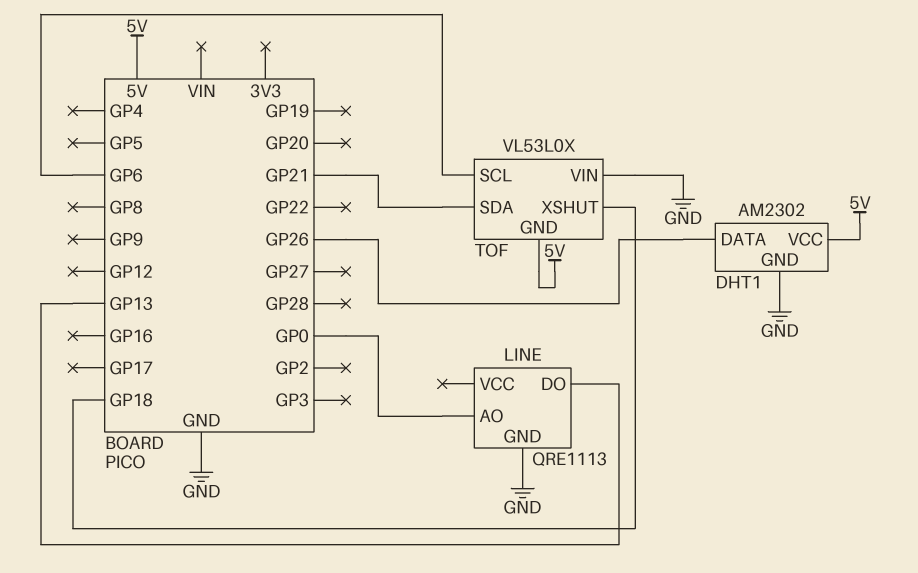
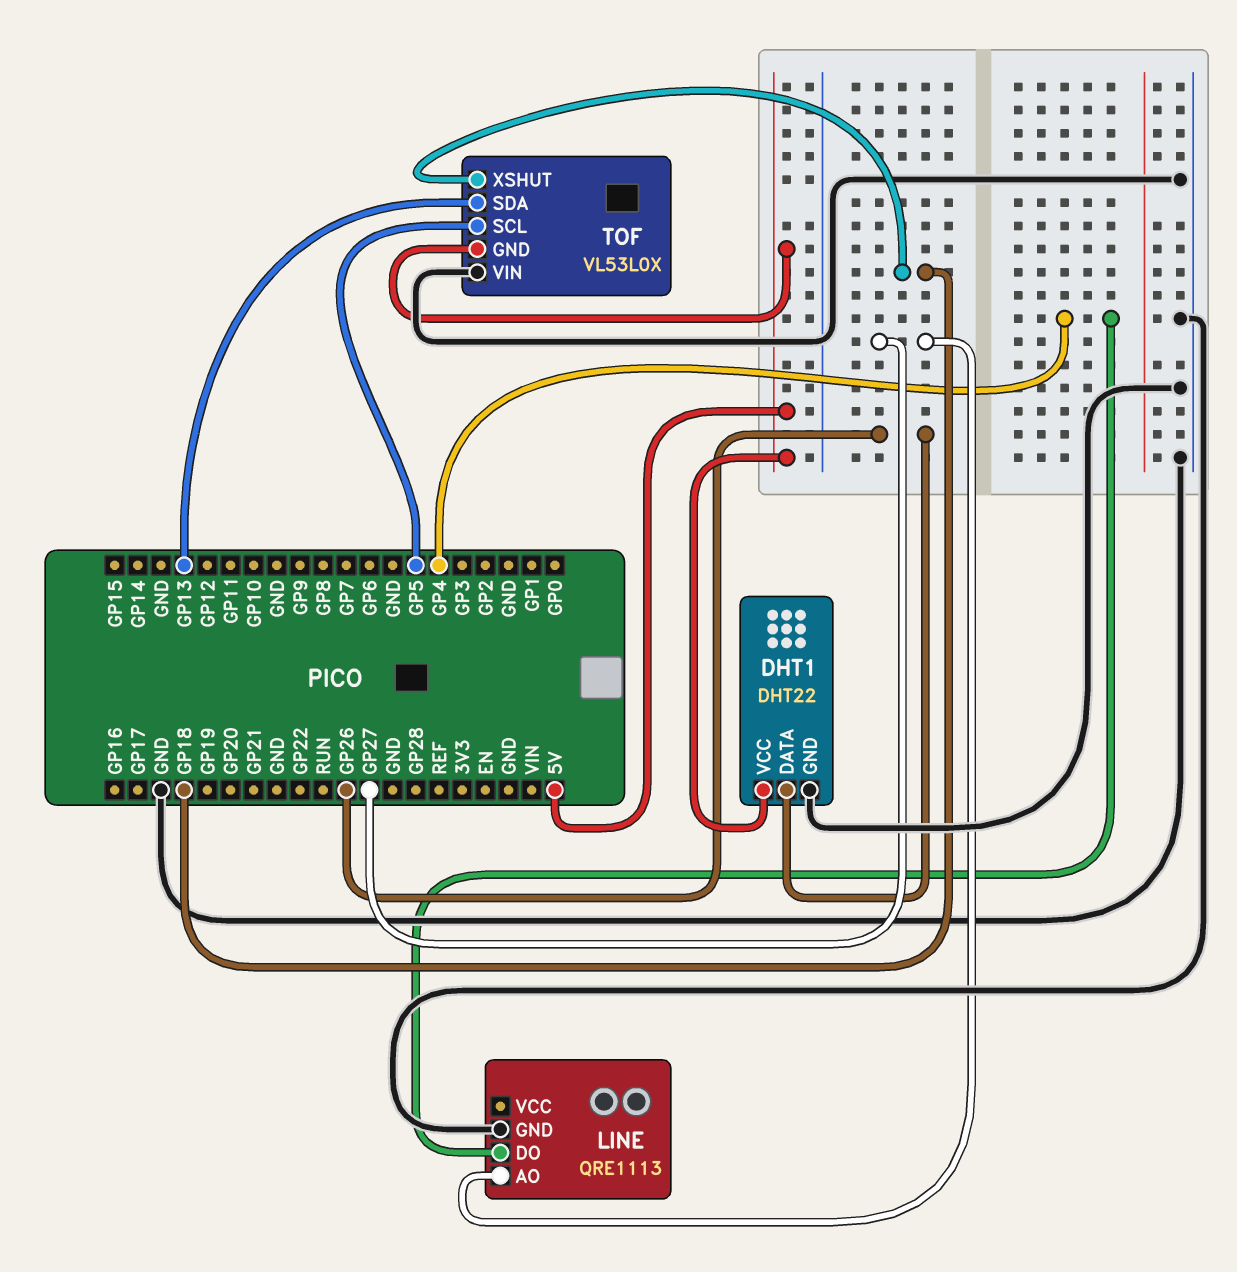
DHT1: AM2302 -> DHT22
LINE pin AO: GP0 -> GP27
LINE pin DO: GP13 -> GP4
TOF pin SCL: GP6 -> GP5
TOF pin SDA: GP21 -> GP13

